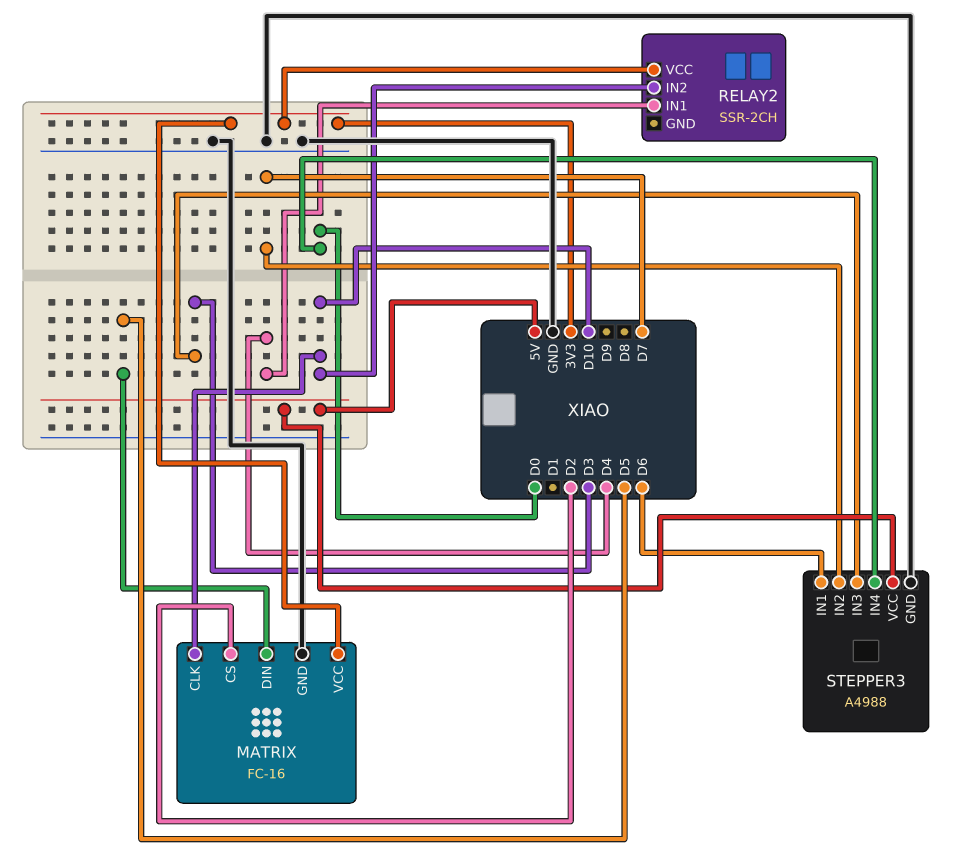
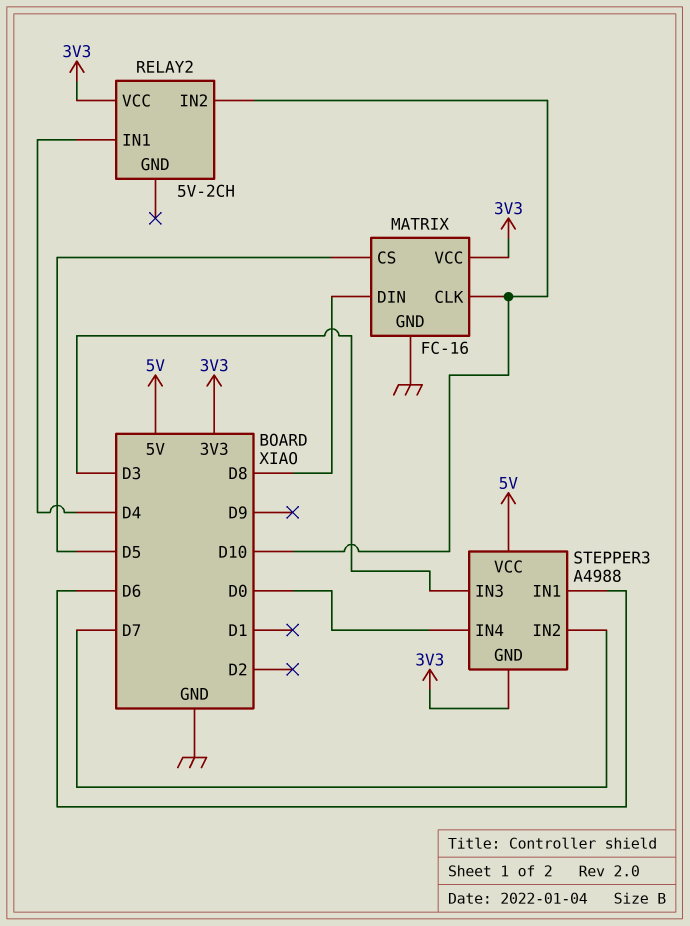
MATRIX pin CS: D2 -> D5
MATRIX pin DIN: D5 -> D8
RELAY2: SSR-2CH -> 5V-2CH
STEPPER3 pin GND: GND -> 3V3

